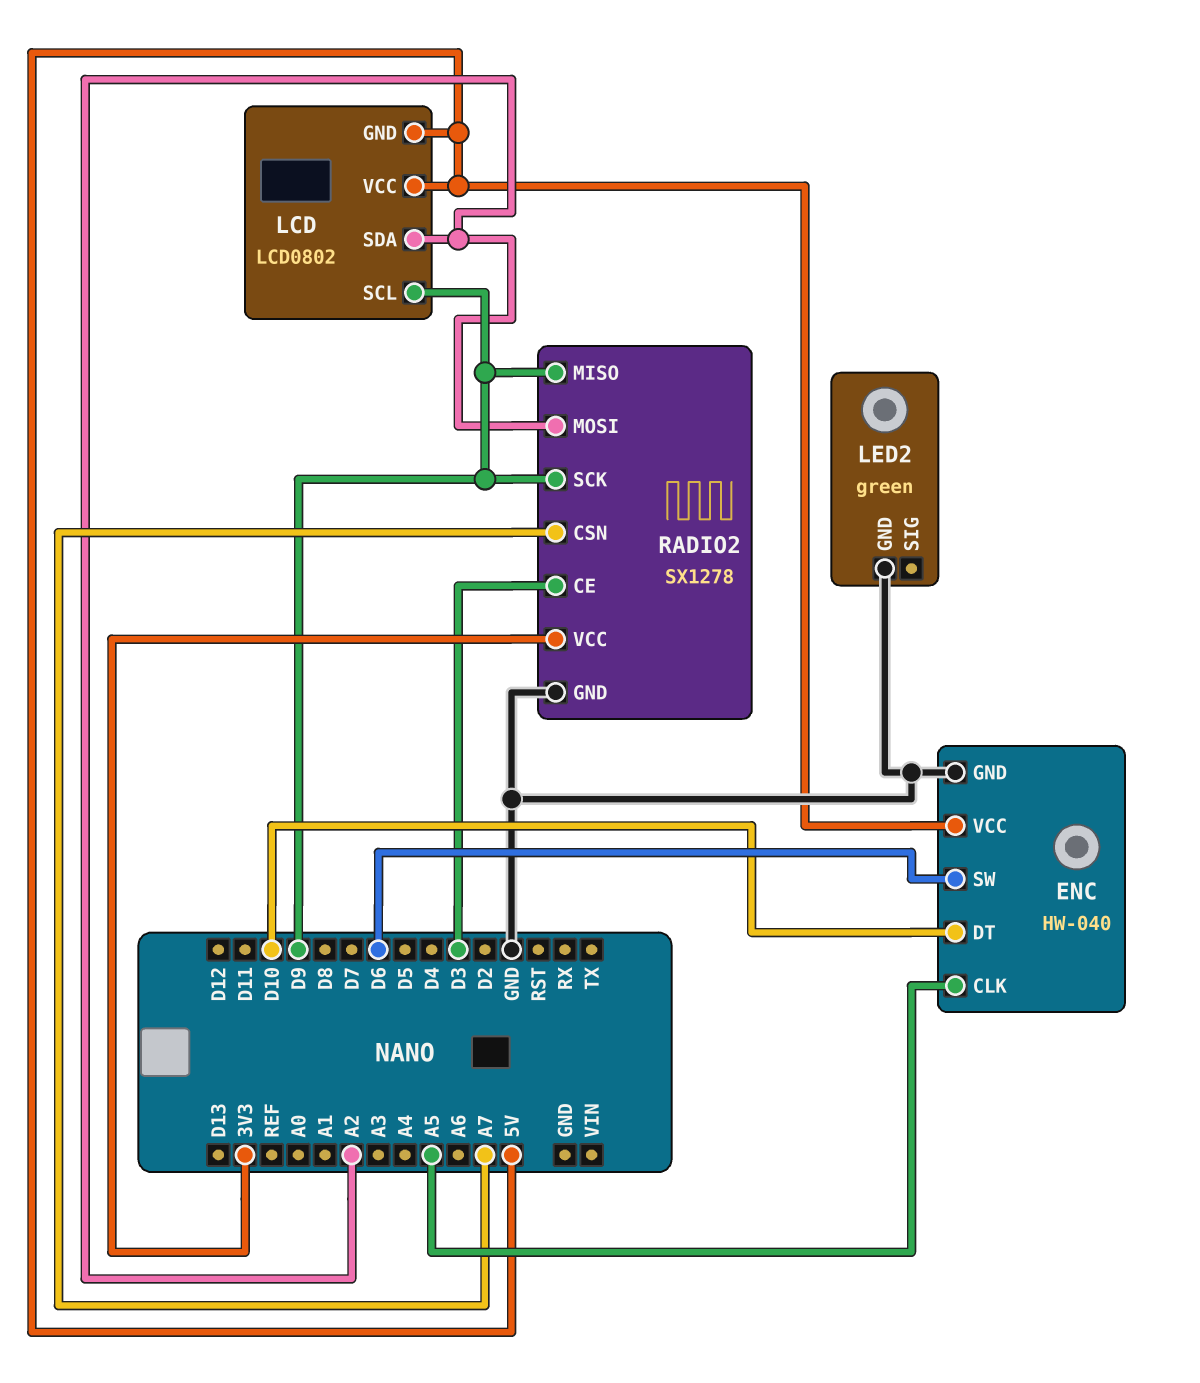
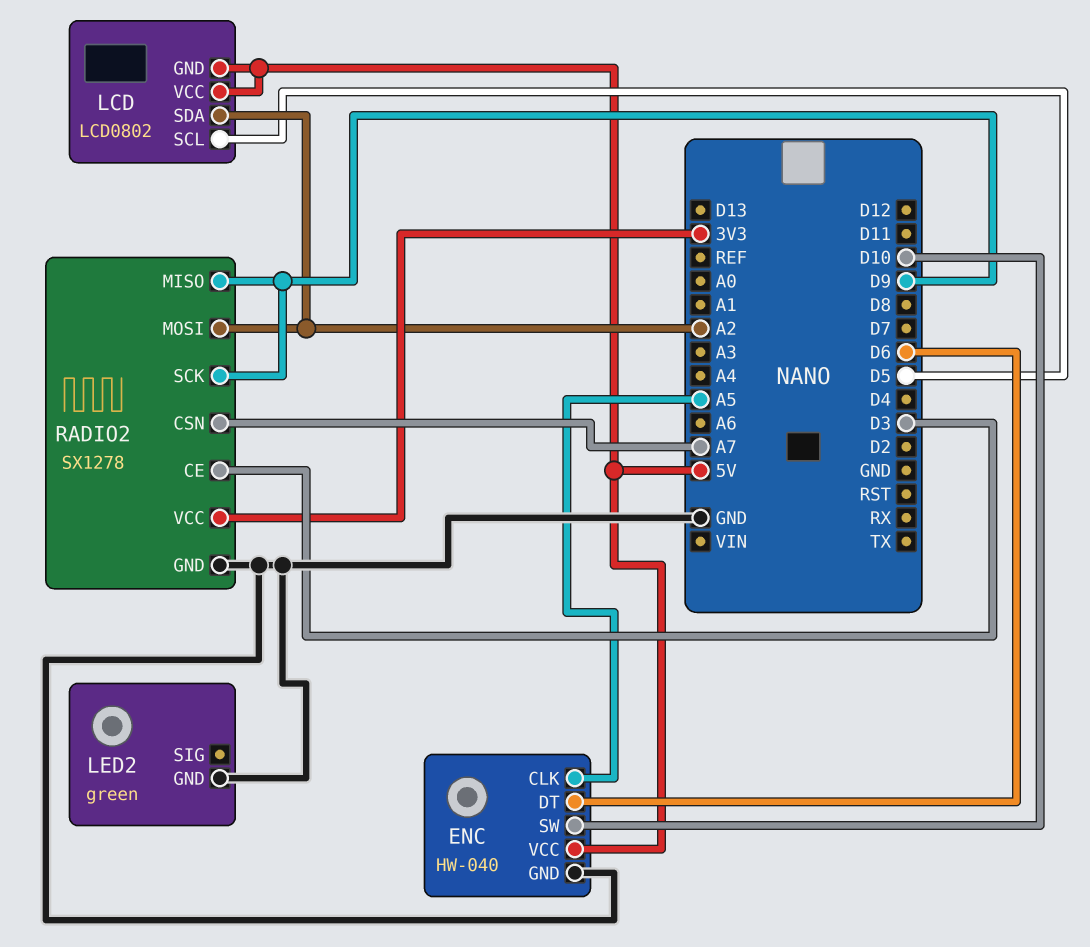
ENC pin DT: D10 -> D6
ENC pin SW: D6 -> D10
LCD pin SCL: D9 -> D5

